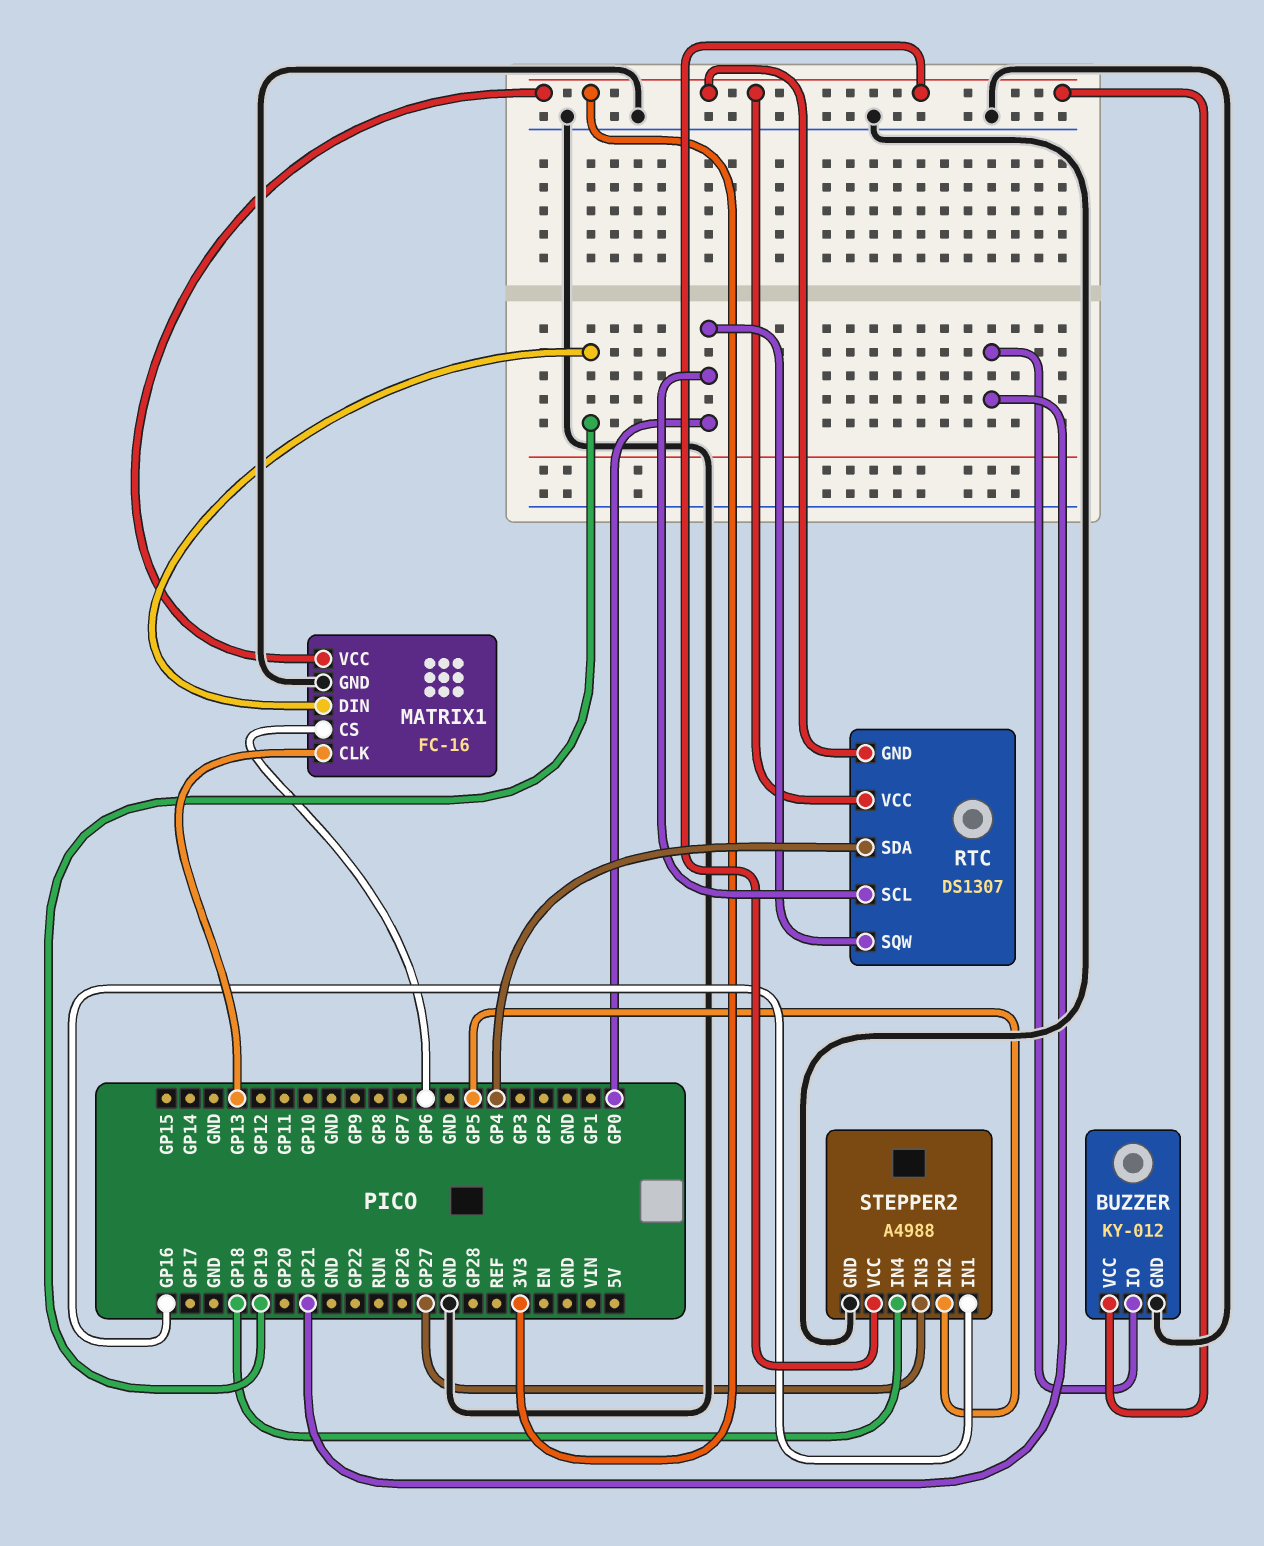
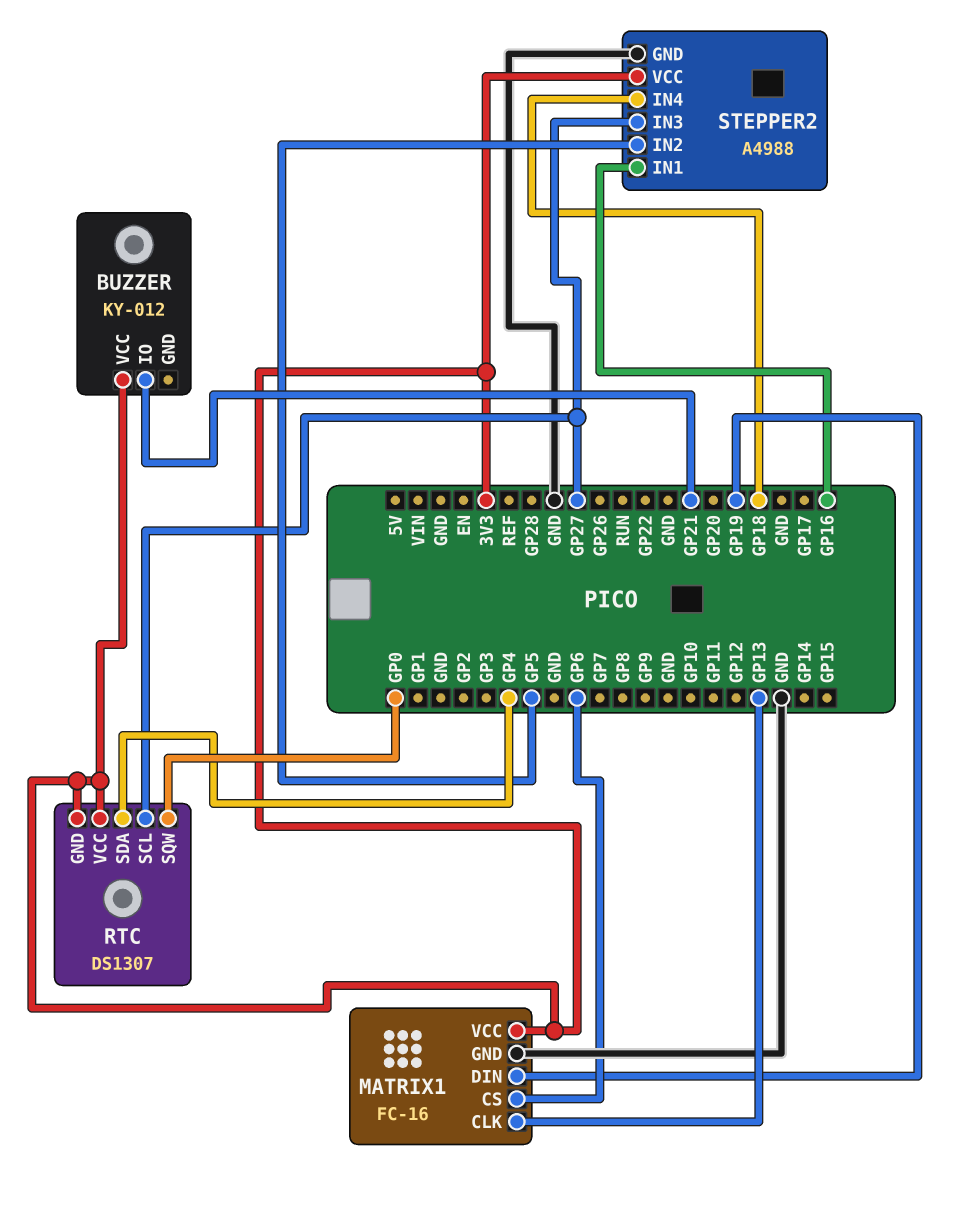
BUZZER pin GND: GND -> none
RTC pin SCL: GP0 -> GP27

